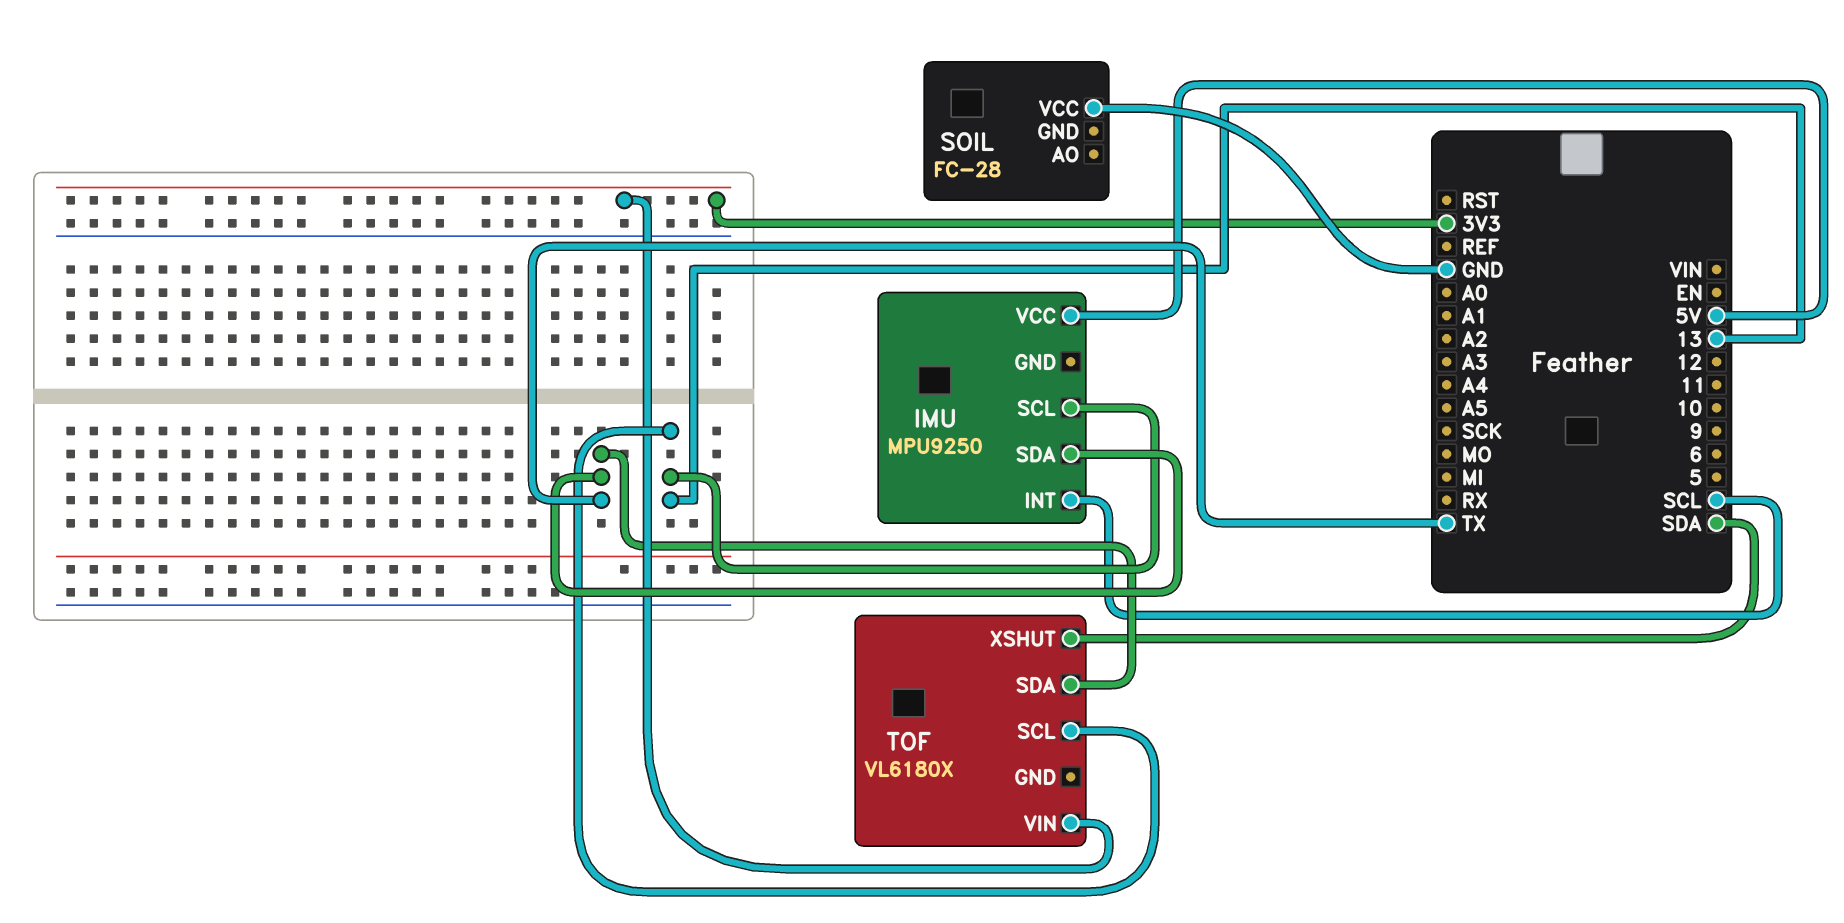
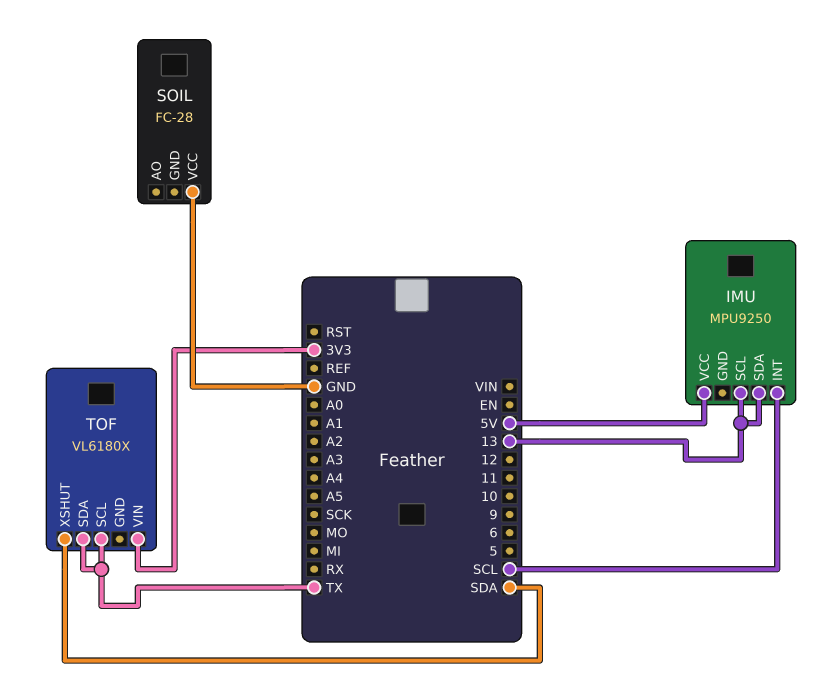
IMU pin SDA: TX -> 13
TOF pin SCL: 13 -> TX

